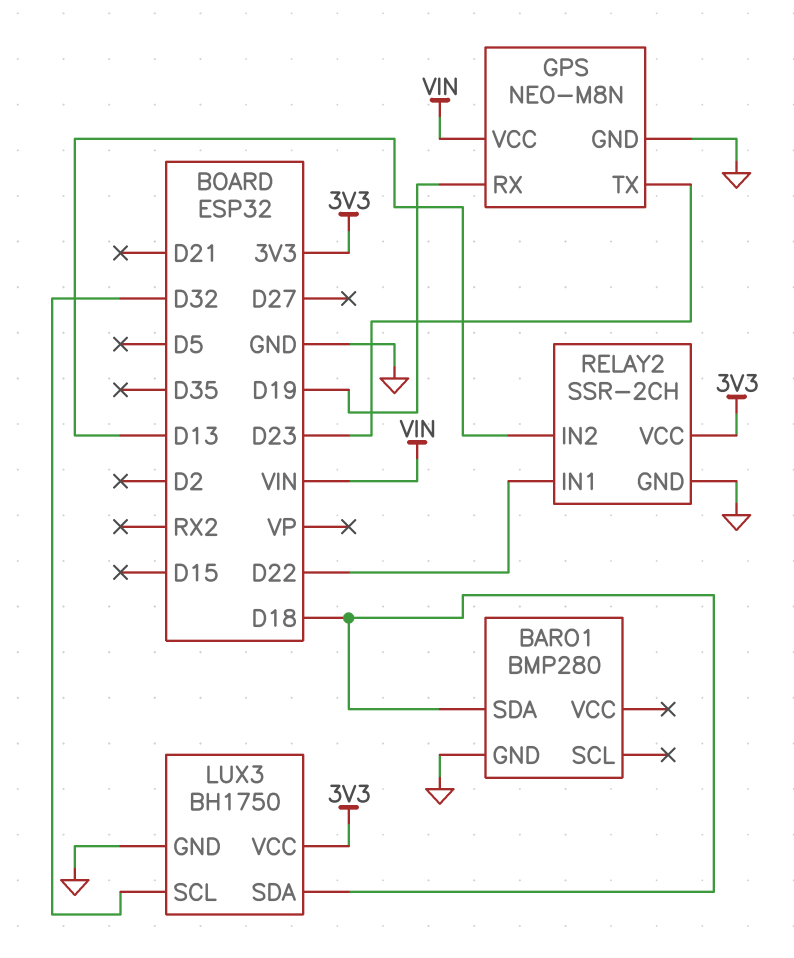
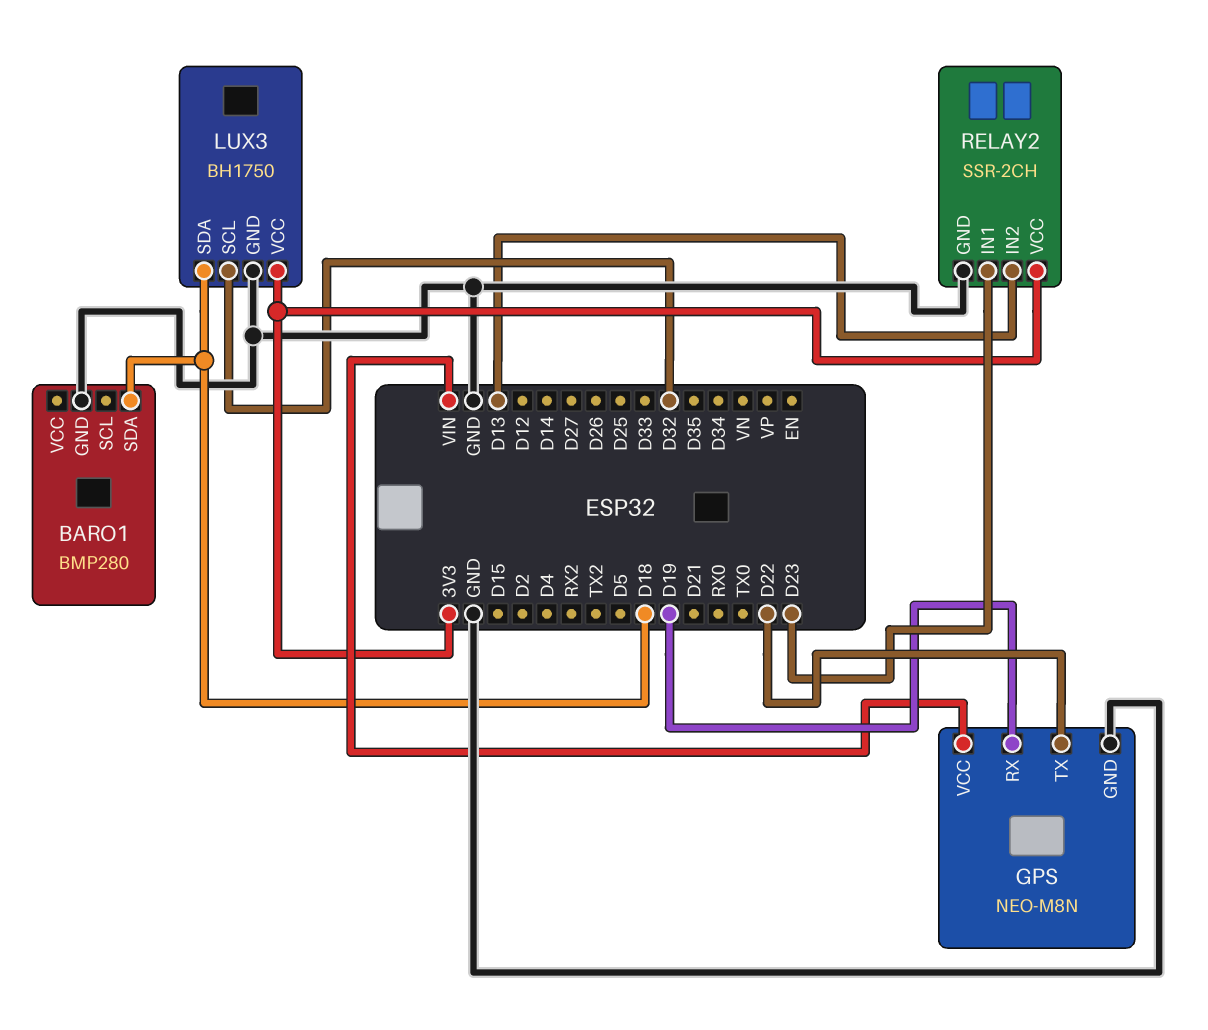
GPS pin TX: D23 -> D22
RELAY2 pin IN1: D22 -> D23

